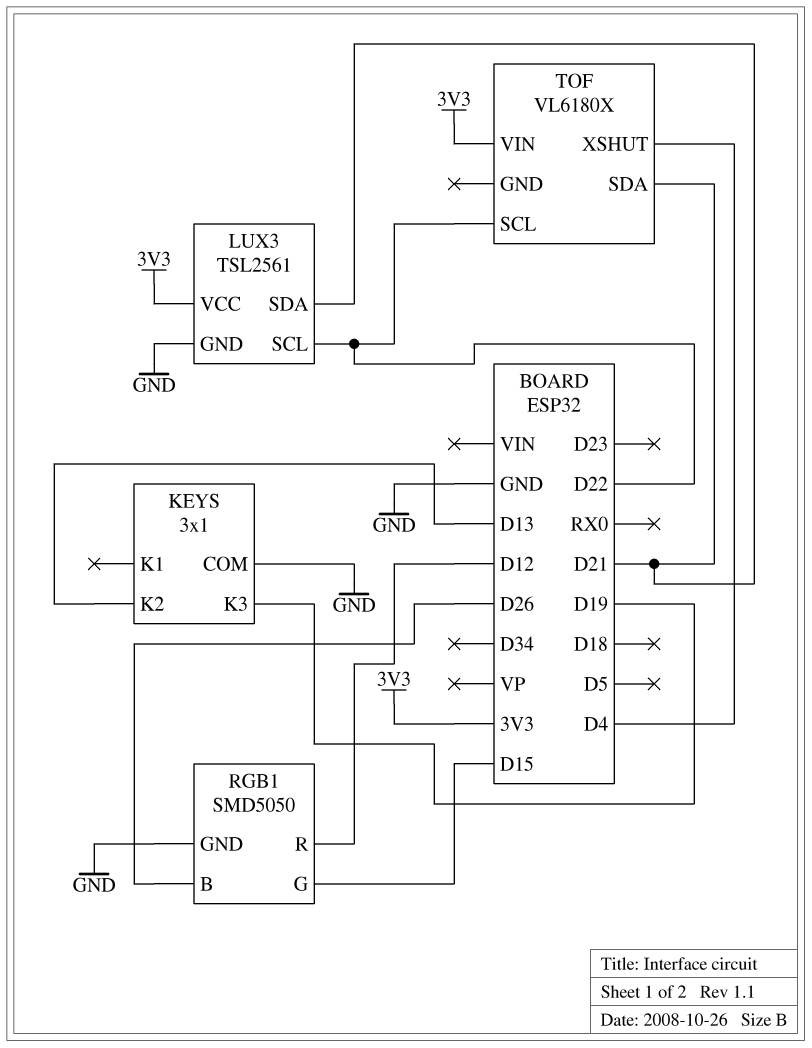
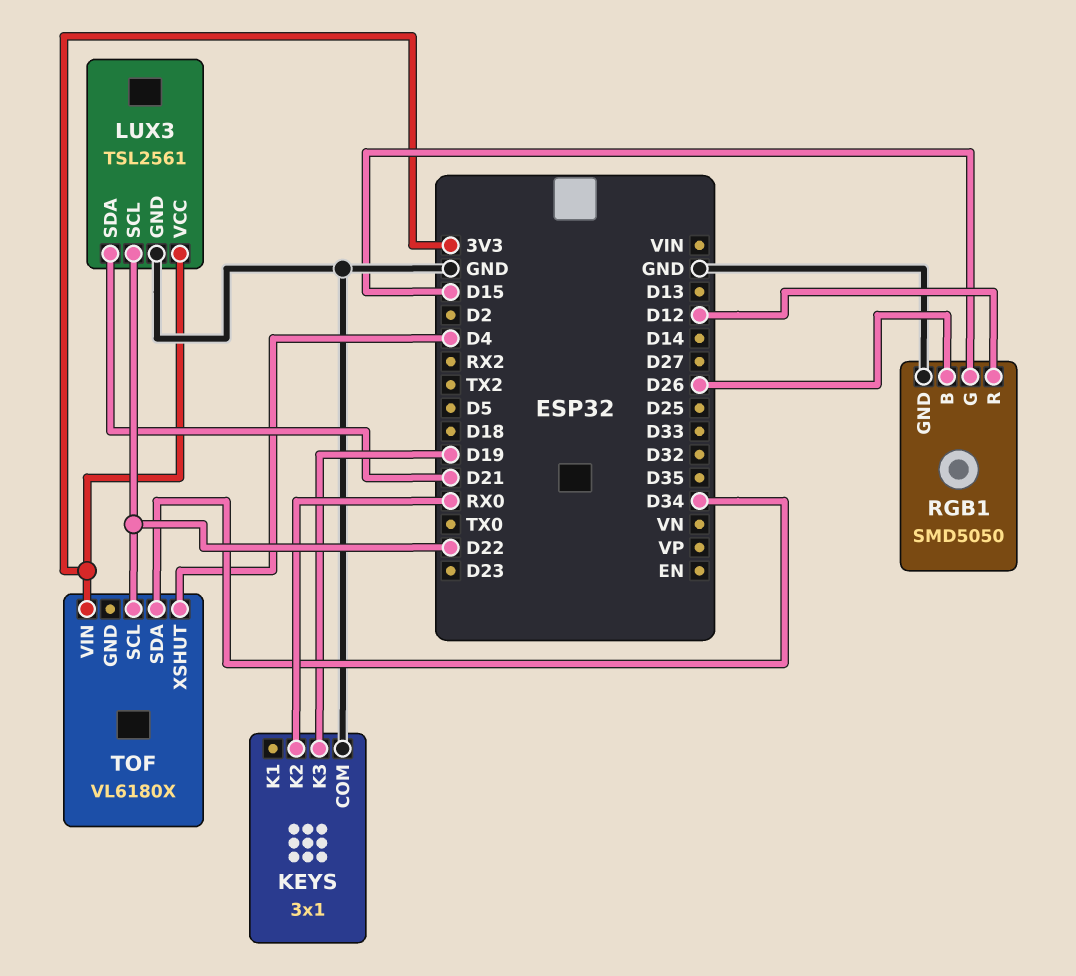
KEYS pin K2: D13 -> RX0
TOF pin SDA: D21 -> D34

